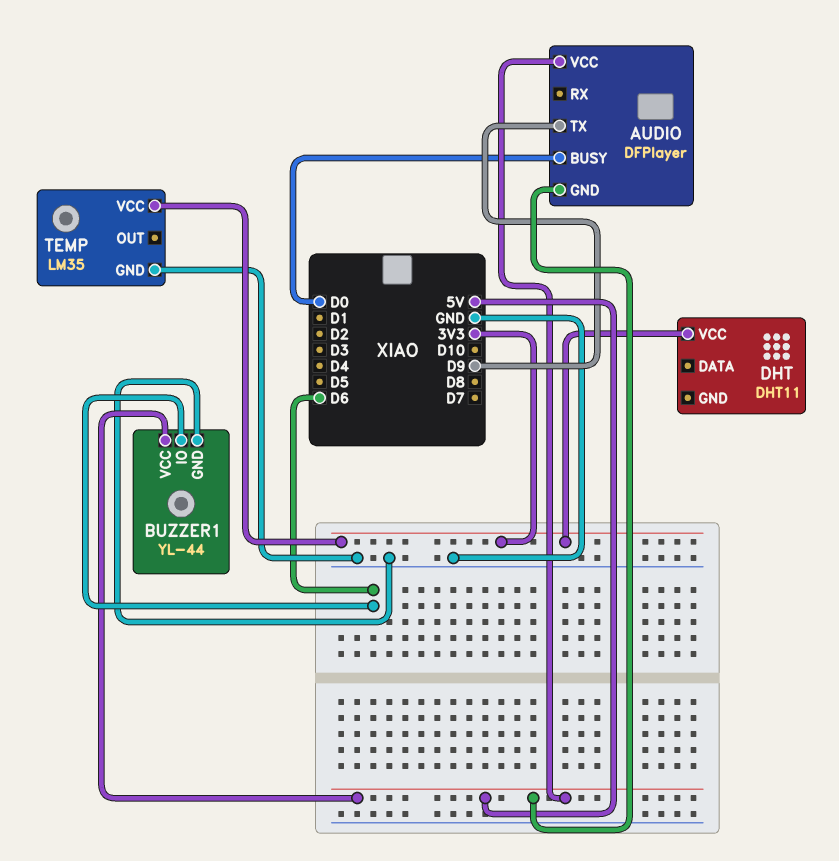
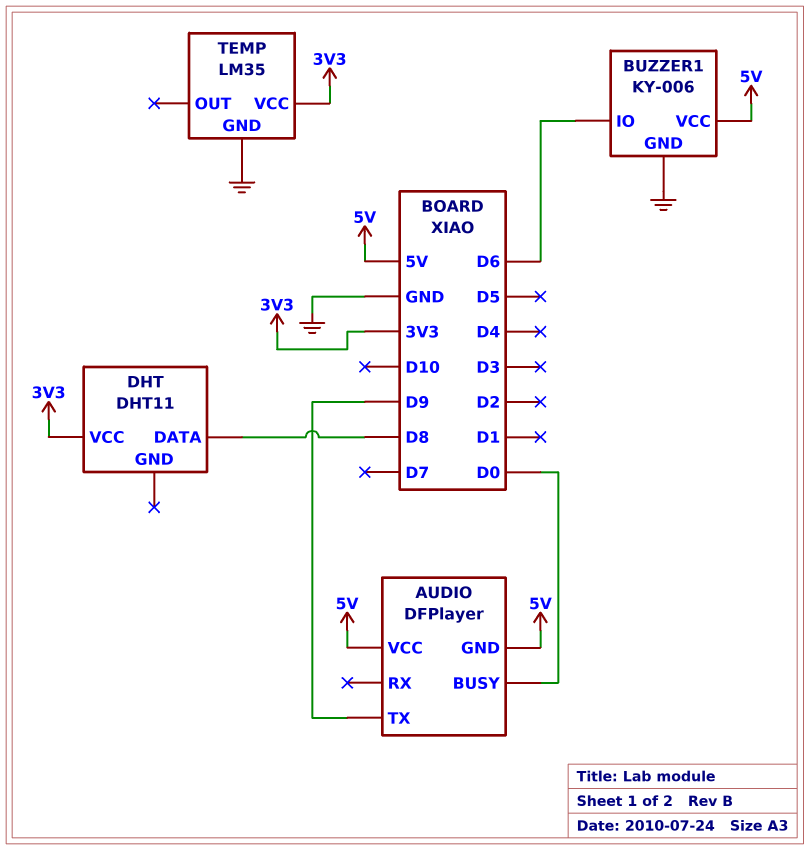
BUZZER1: YL-44 -> KY-006
DHT pin DATA: none -> D8

